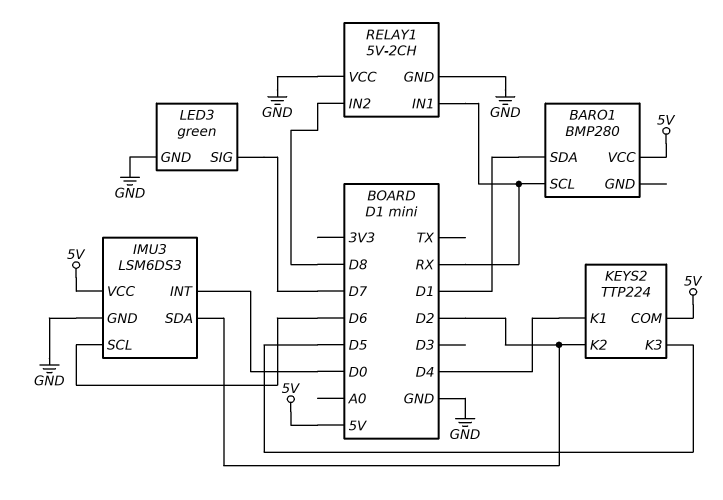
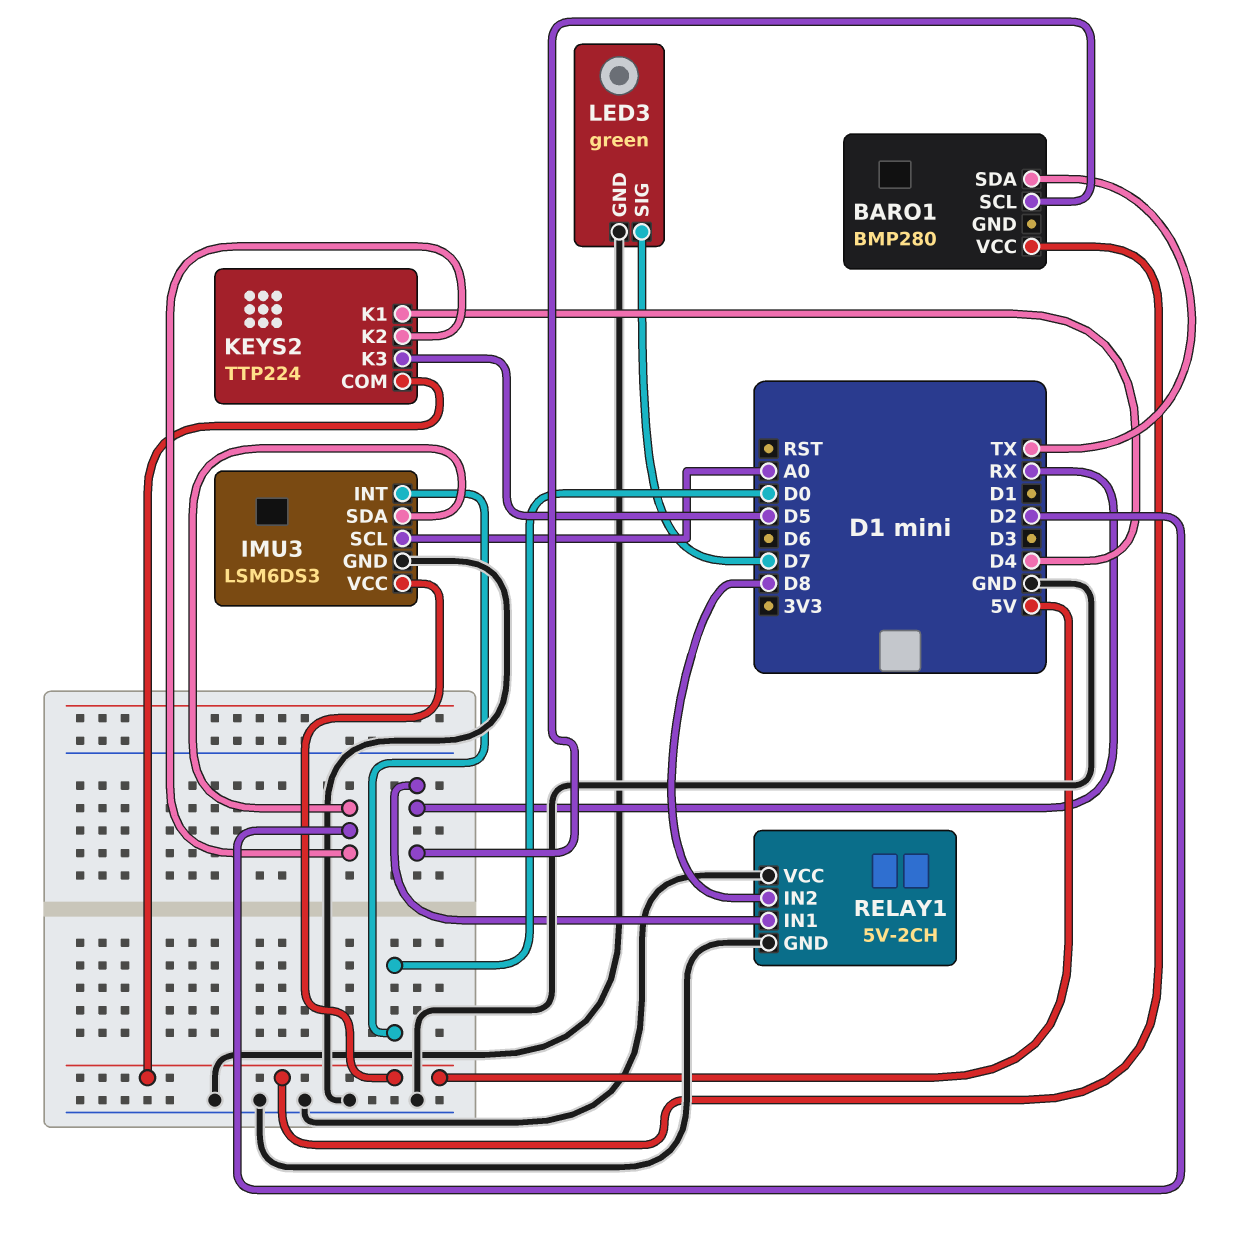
BARO1 pin SDA: D1 -> TX
IMU3 pin SCL: D6 -> A0

